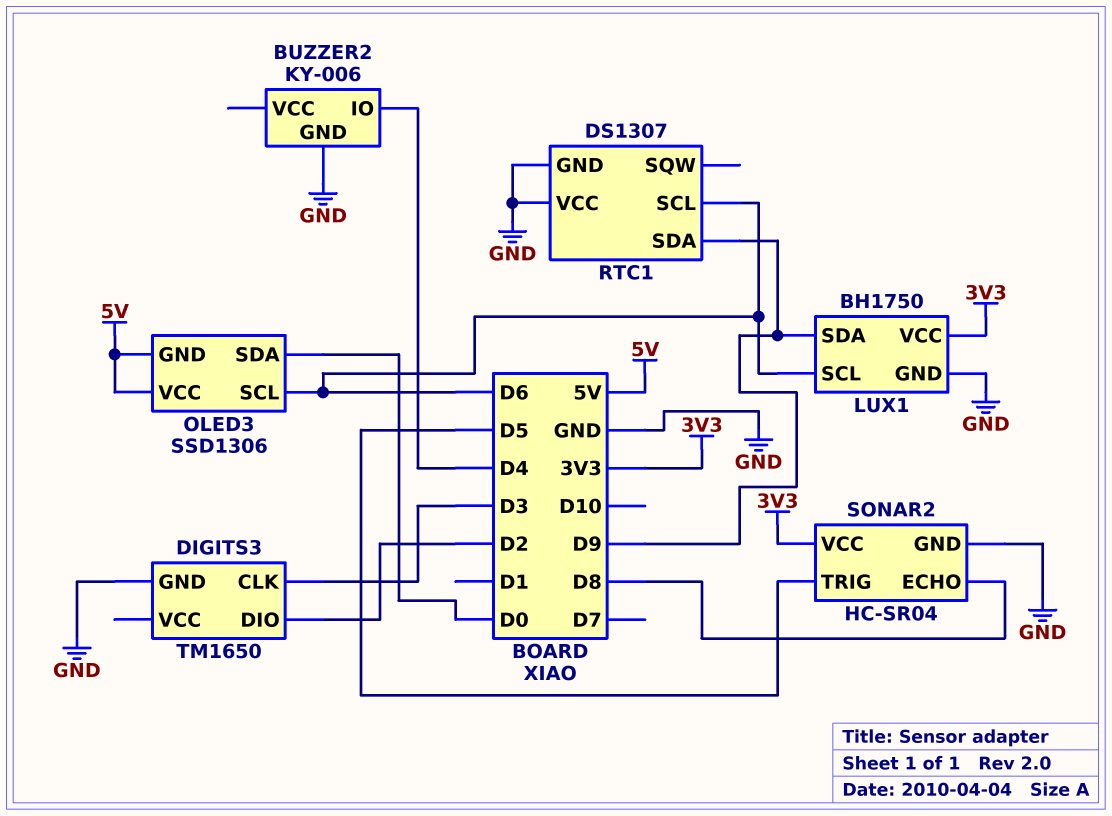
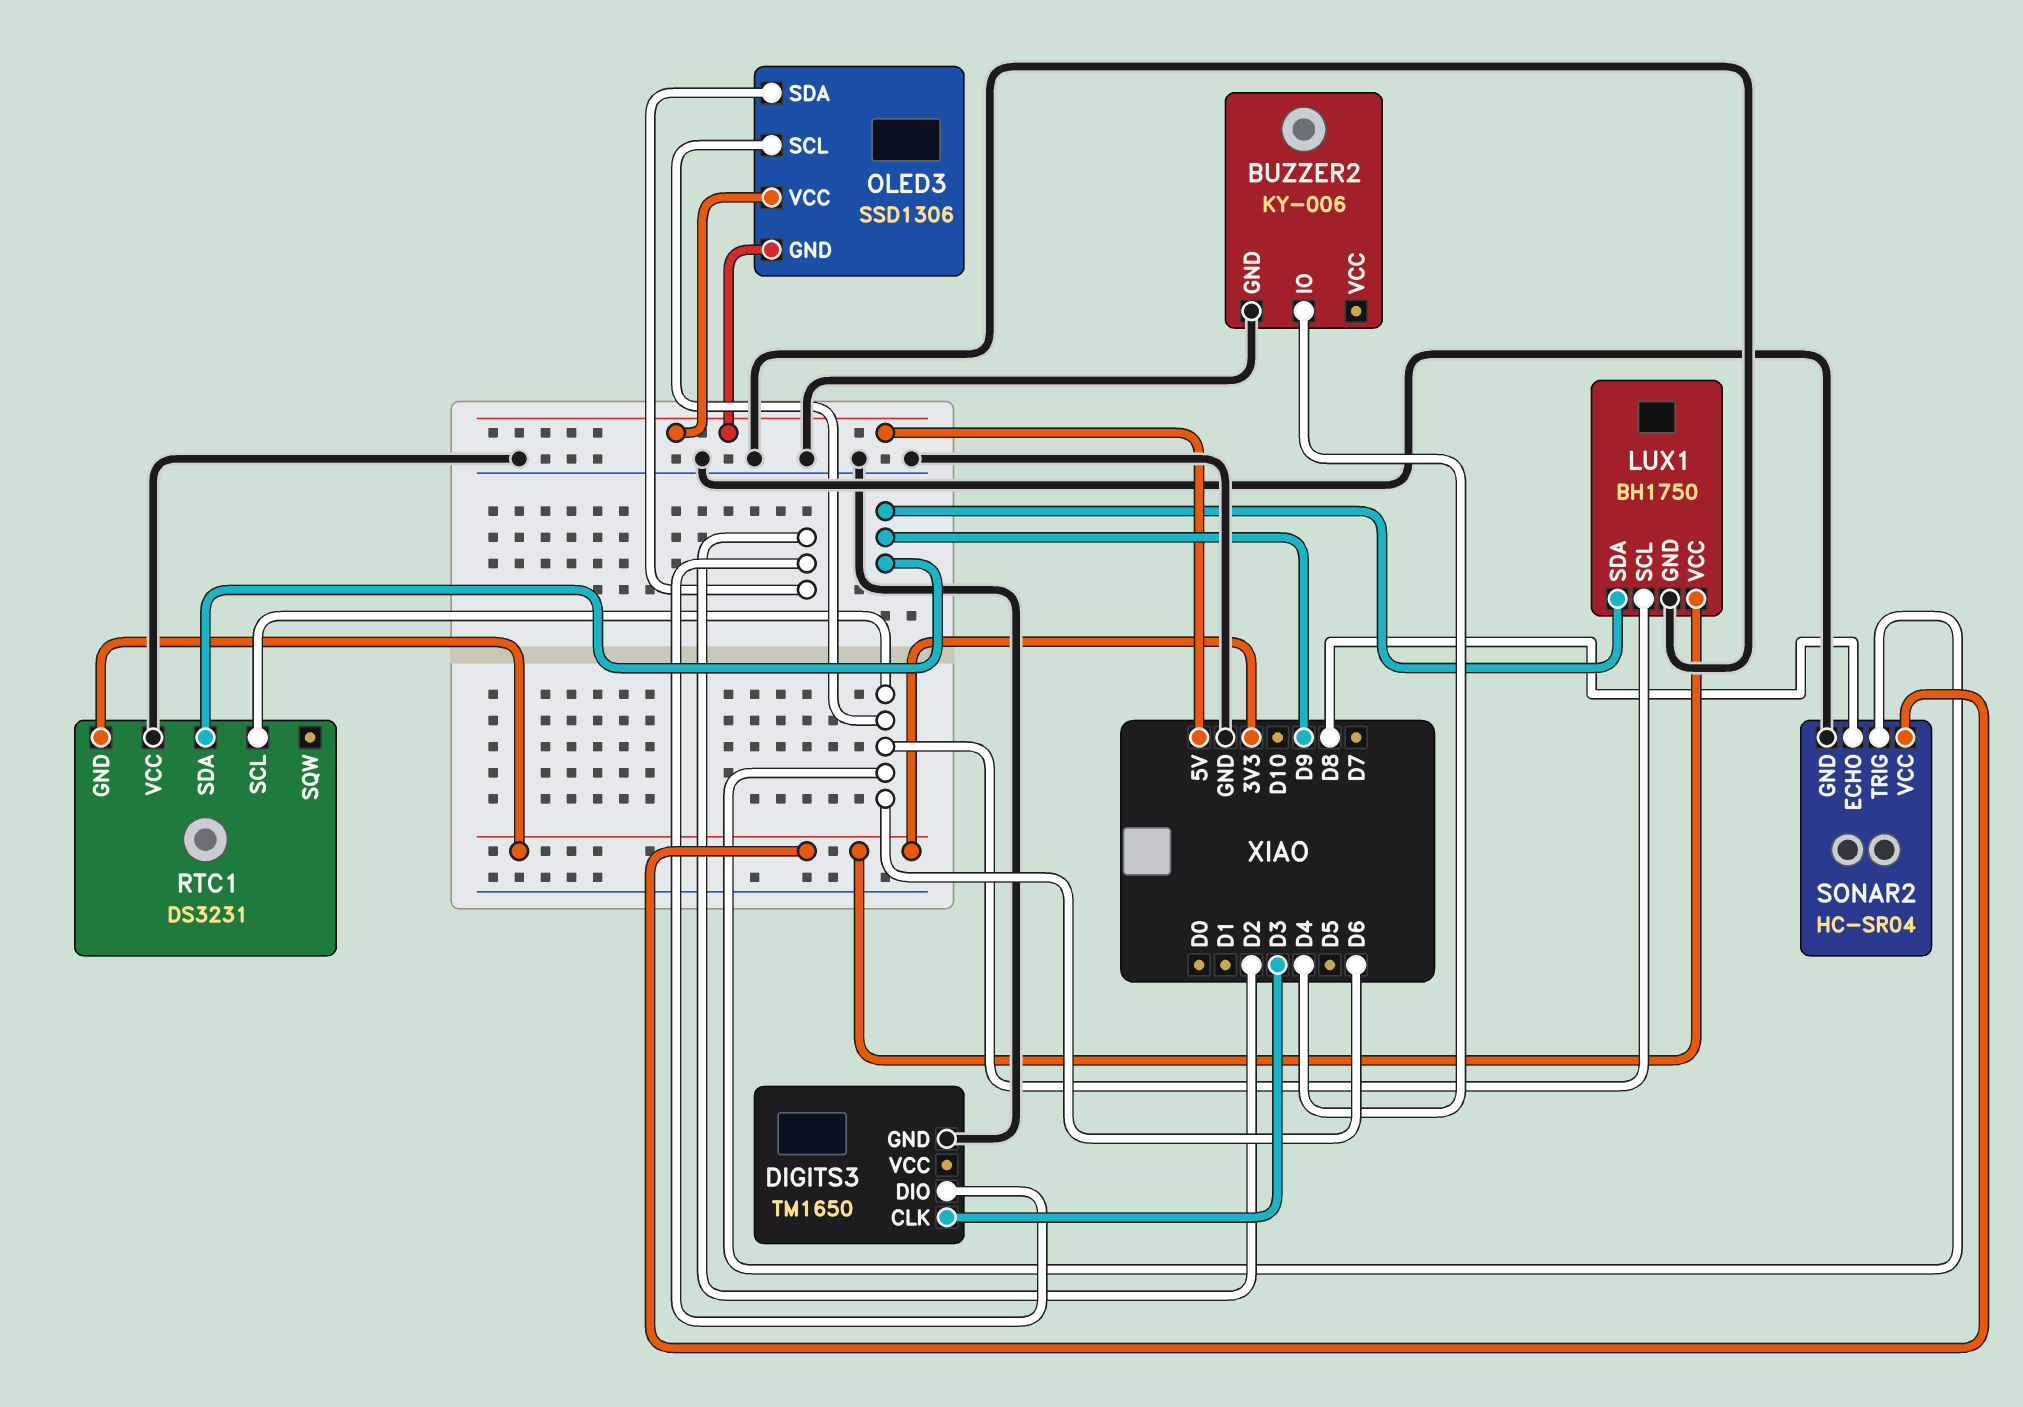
OLED3 pin SDA: D0 -> D2
RTC1: DS1307 -> DS3231
RTC1 pin GND: GND -> 3V3
SONAR2 pin TRIG: D5 -> D6

